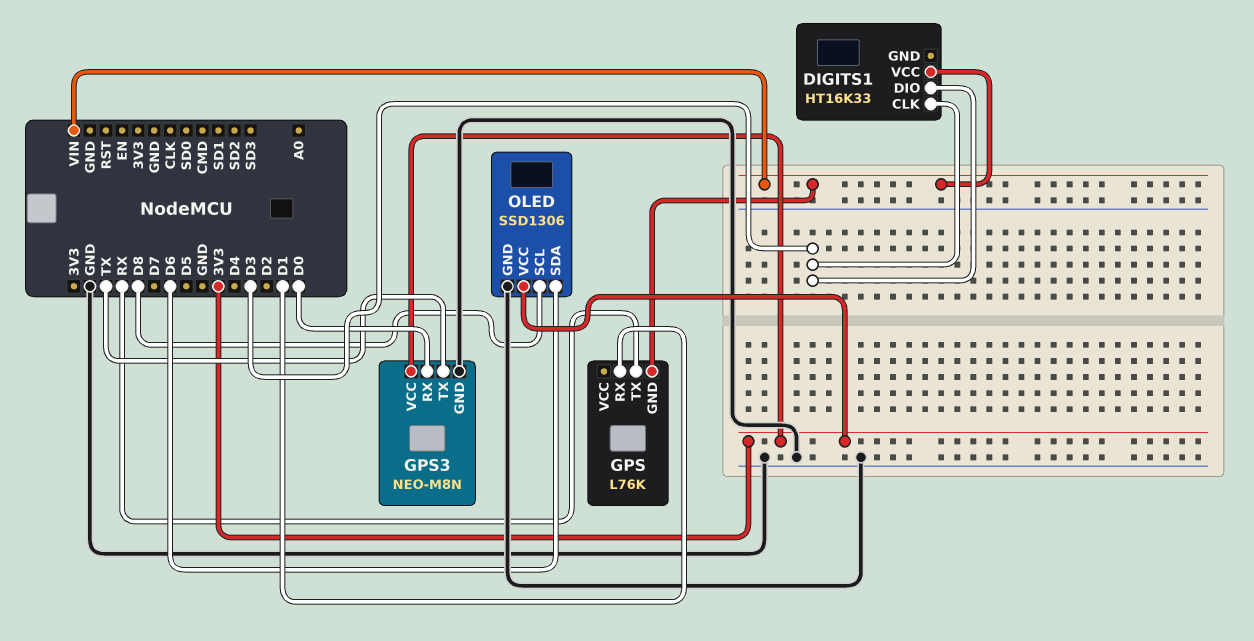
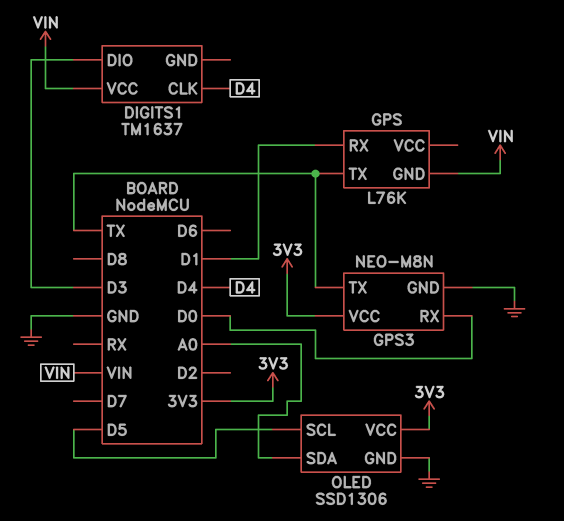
DIGITS1: HT16K33 -> TM1637
DIGITS1 pin CLK: D3 -> D4
GPS pin TX: RX -> TX
OLED pin SCL: D8 -> D5
OLED pin SDA: D6 -> A0

